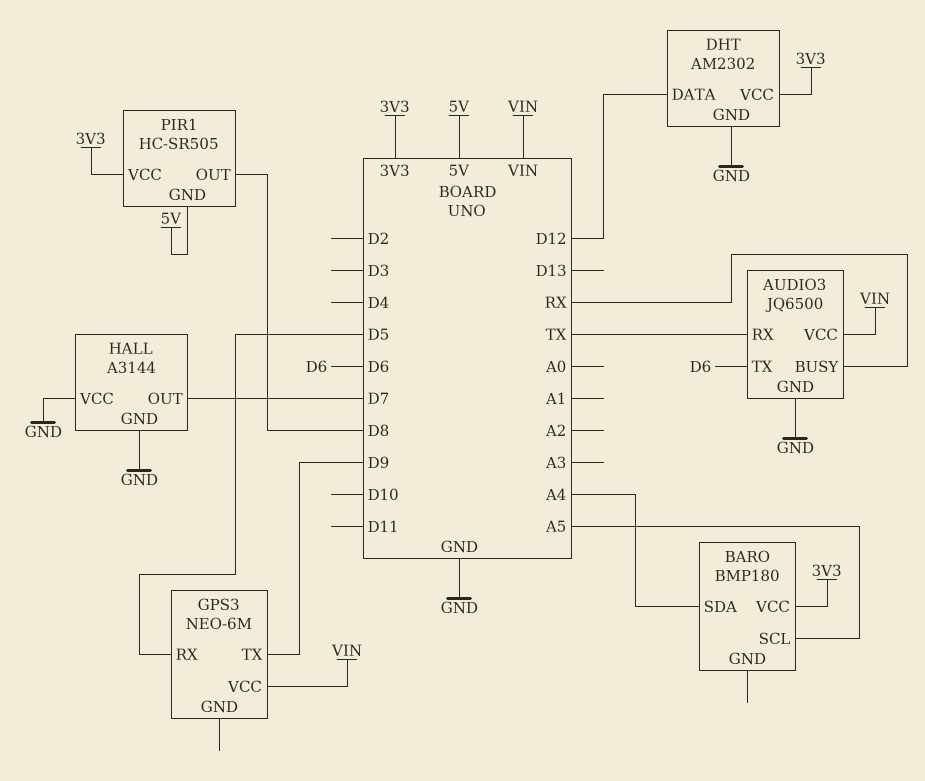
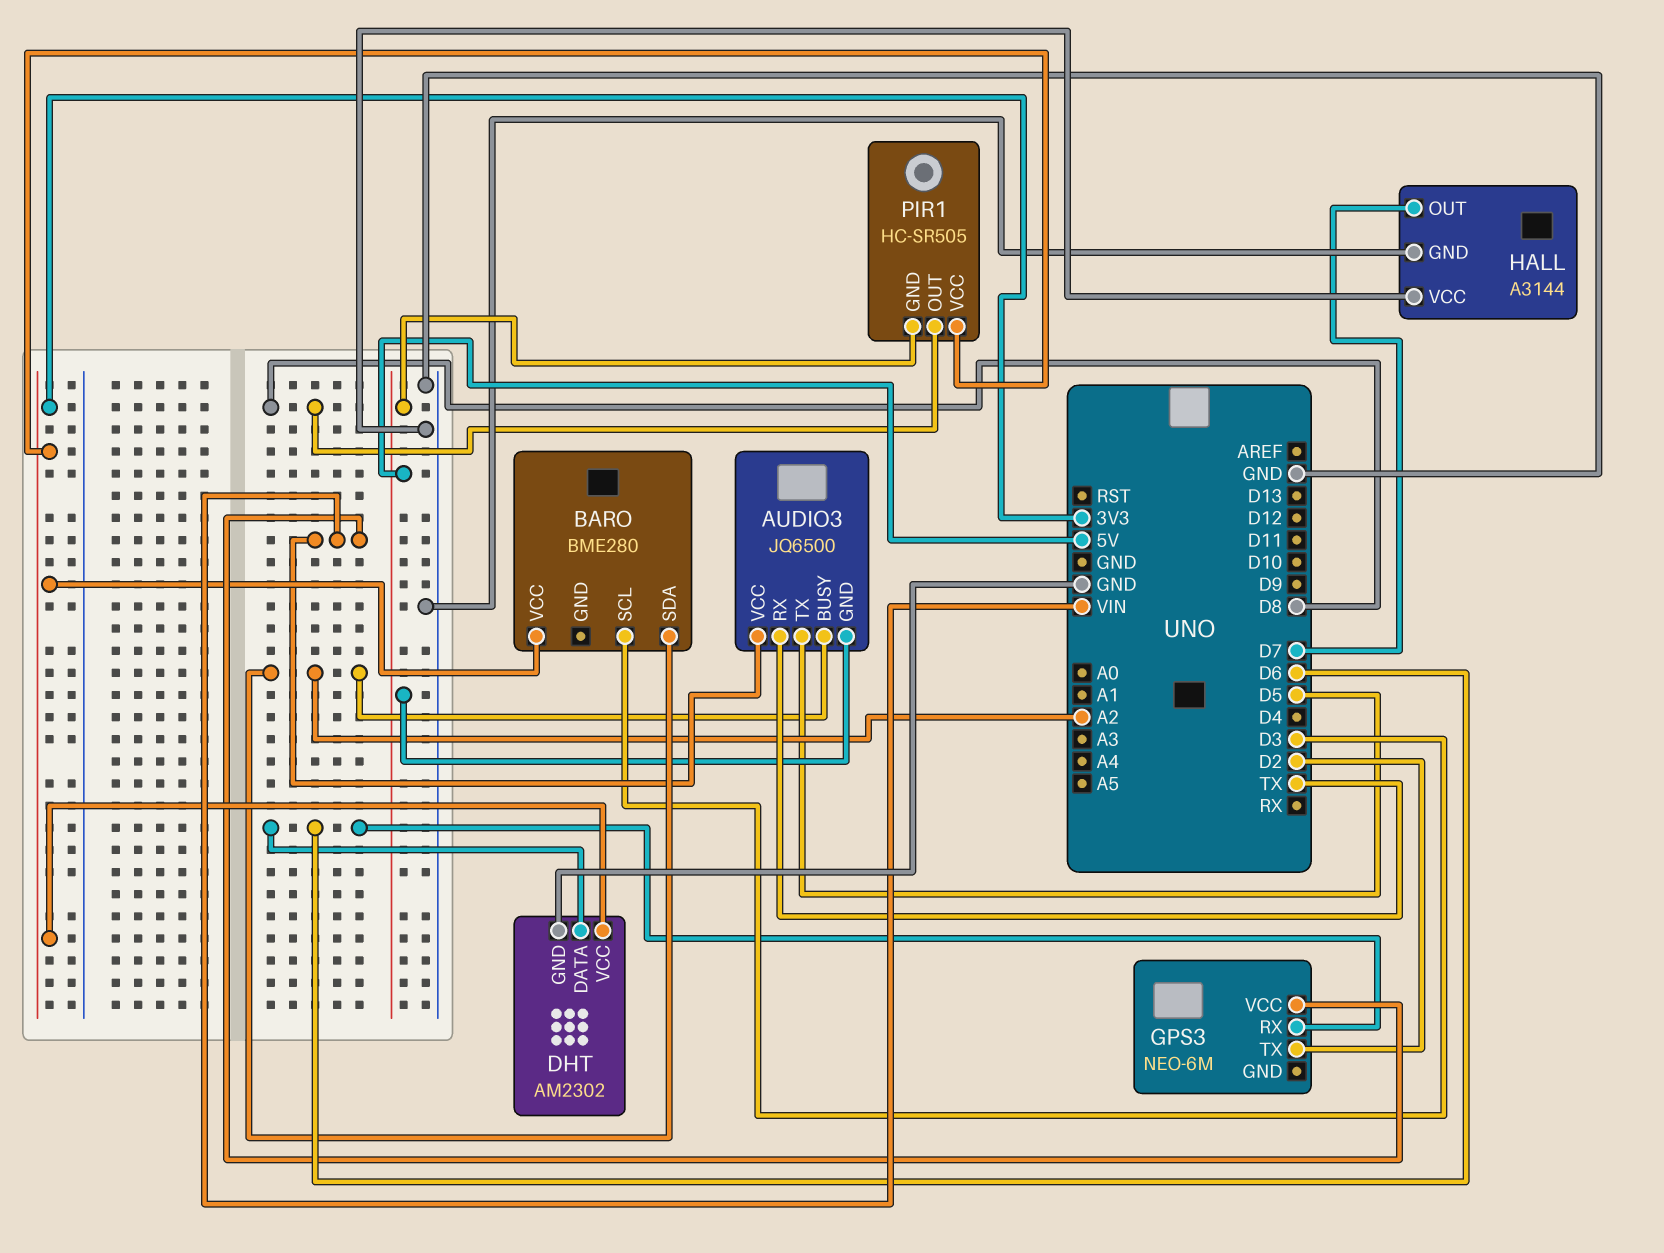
AUDIO3 pin BUSY: RX -> A2
AUDIO3 pin GND: GND -> 5V
AUDIO3 pin TX: D6 -> D5
BARO: BMP180 -> BME280
BARO pin SCL: A5 -> D3
BARO pin SDA: A4 -> A2
DHT pin DATA: D12 -> D6
GPS3 pin RX: D5 -> D6
GPS3 pin TX: D9 -> D2

